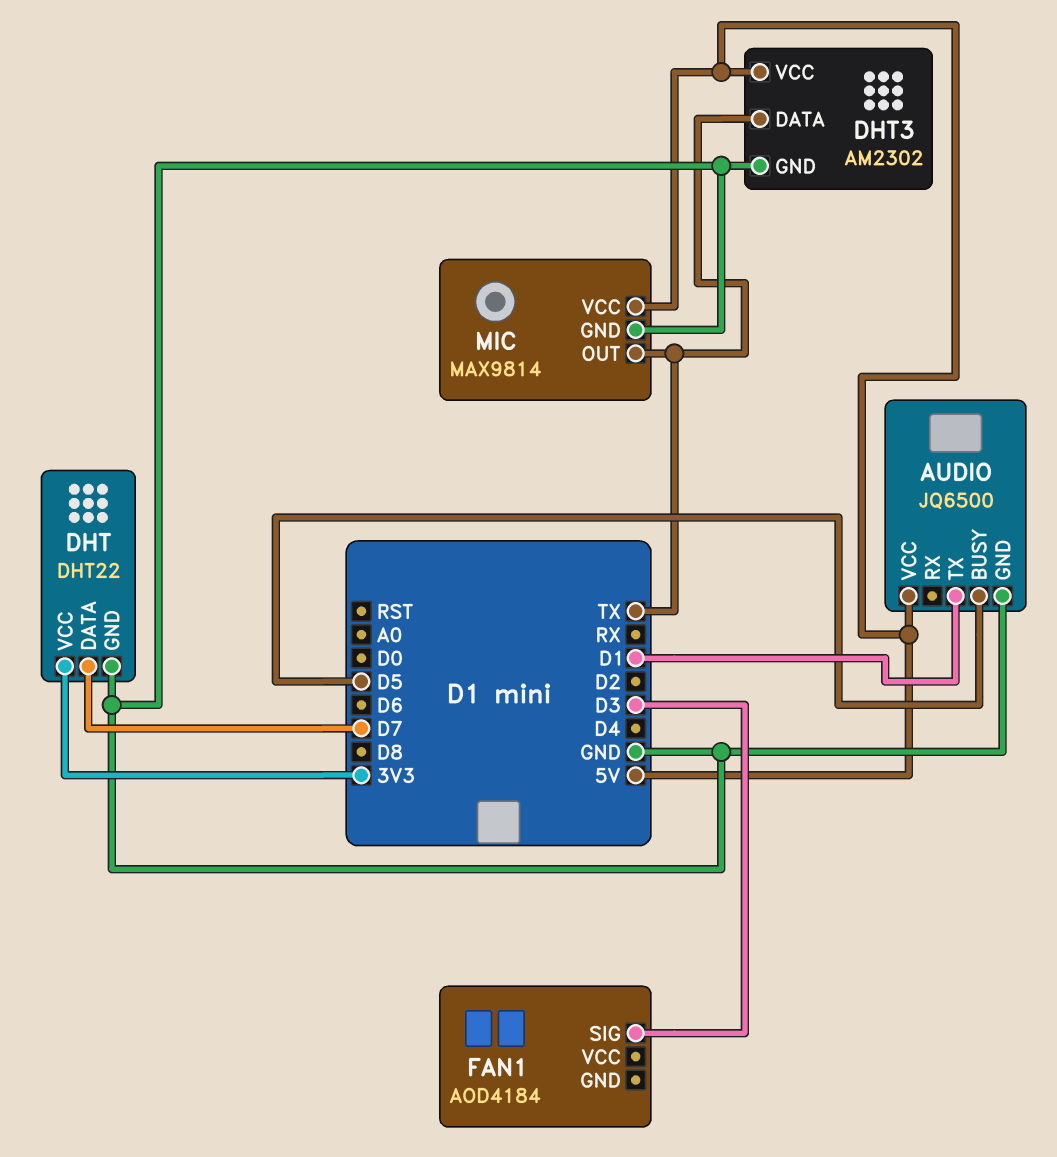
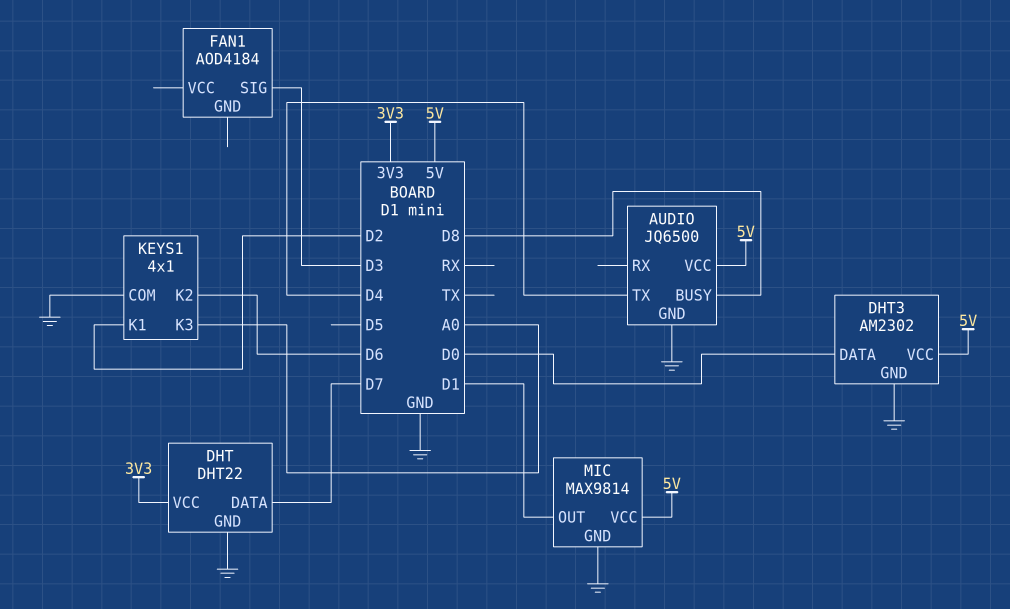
AUDIO pin BUSY: D5 -> D8
AUDIO pin TX: D1 -> D4
DHT3 pin DATA: TX -> D0
KEYS1: none -> 4x1
KEYS1 pin COM: none -> GND
KEYS1 pin K1: none -> D2
KEYS1 pin K2: none -> D6
KEYS1 pin K3: none -> A0
MIC pin OUT: TX -> D1

